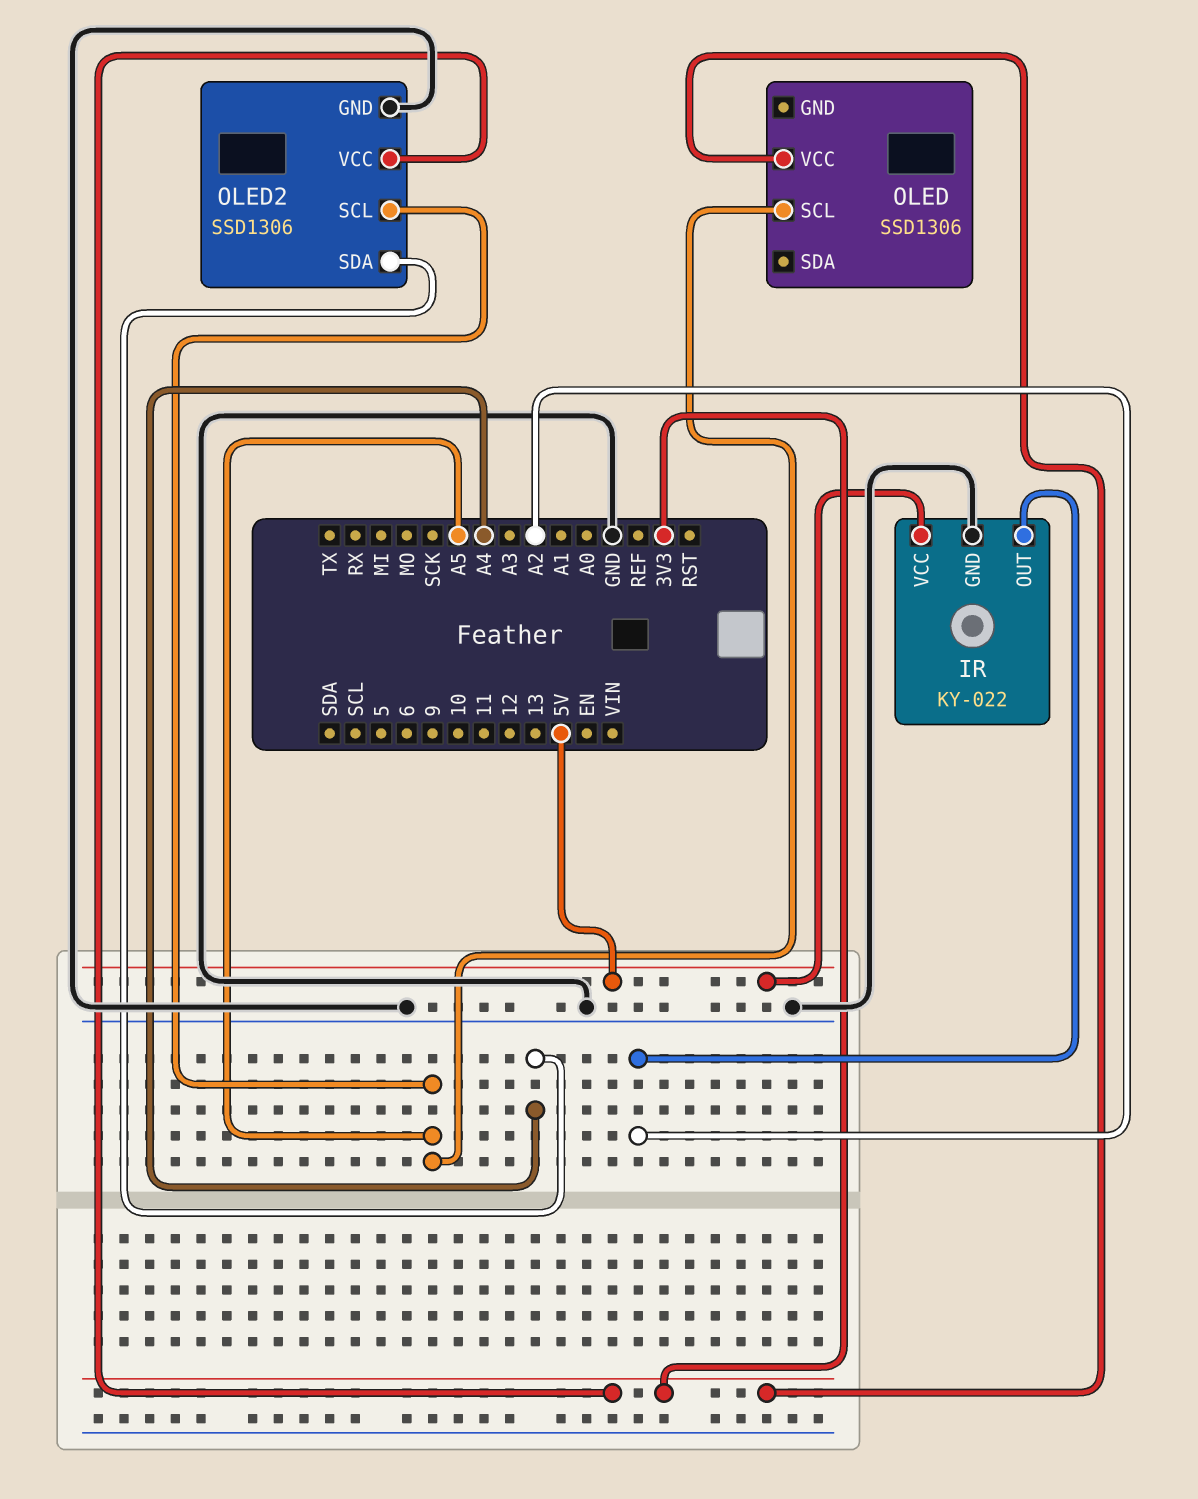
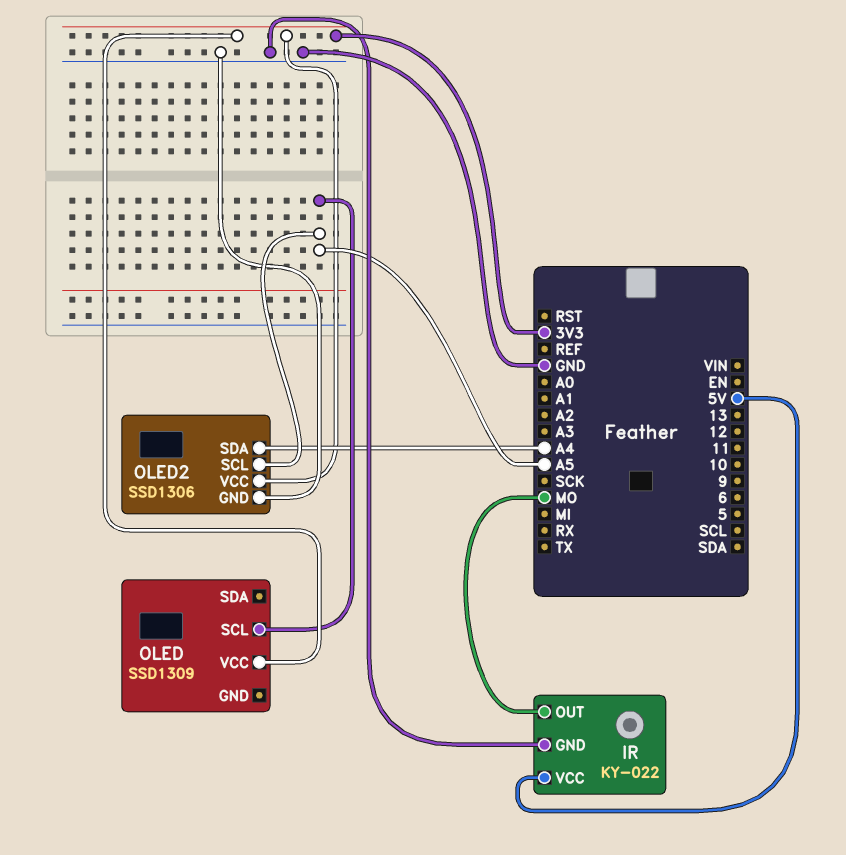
IR pin OUT: A2 -> MO
OLED: SSD1306 -> SSD1309

